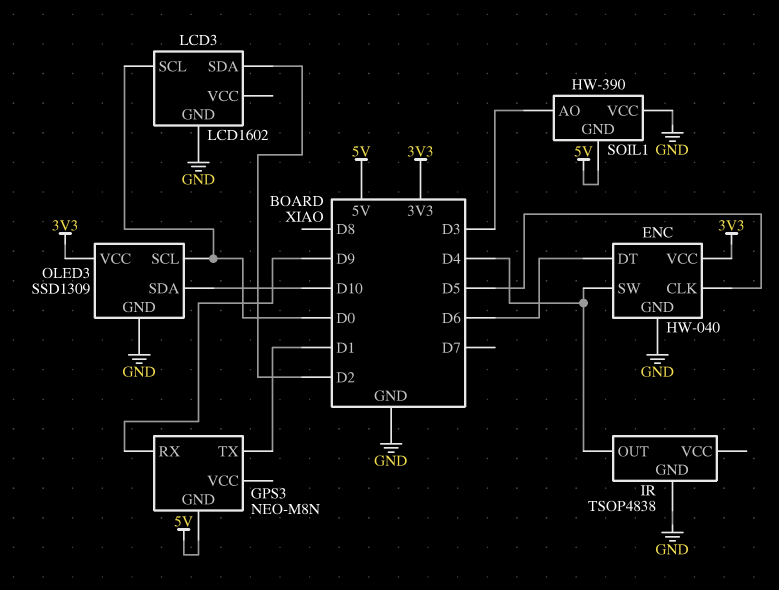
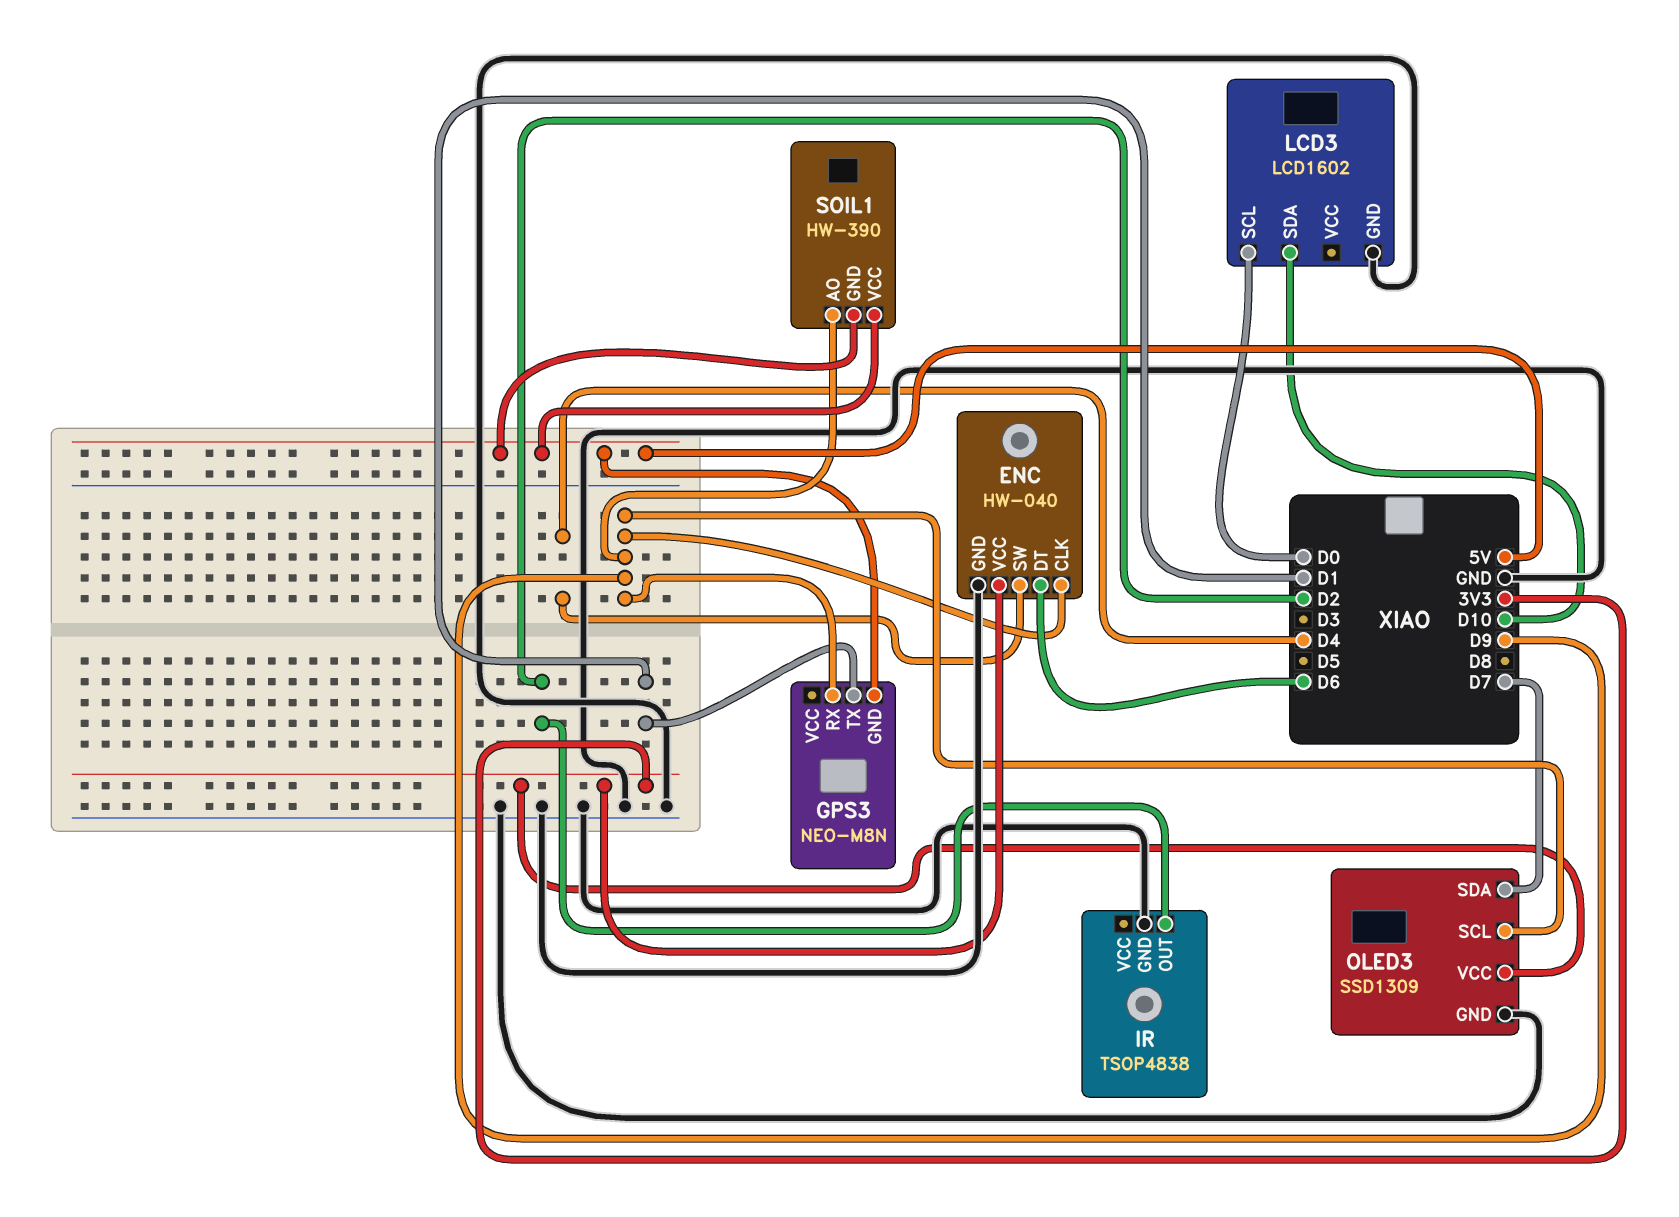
ENC pin CLK: D5 -> D9
IR pin OUT: D4 -> D2
LCD3 pin SDA: D2 -> D10
OLED3 pin SCL: D0 -> D9
OLED3 pin SDA: D10 -> D7
SOIL1 pin AO: D3 -> D9
SOIL1 pin VCC: GND -> 5V

